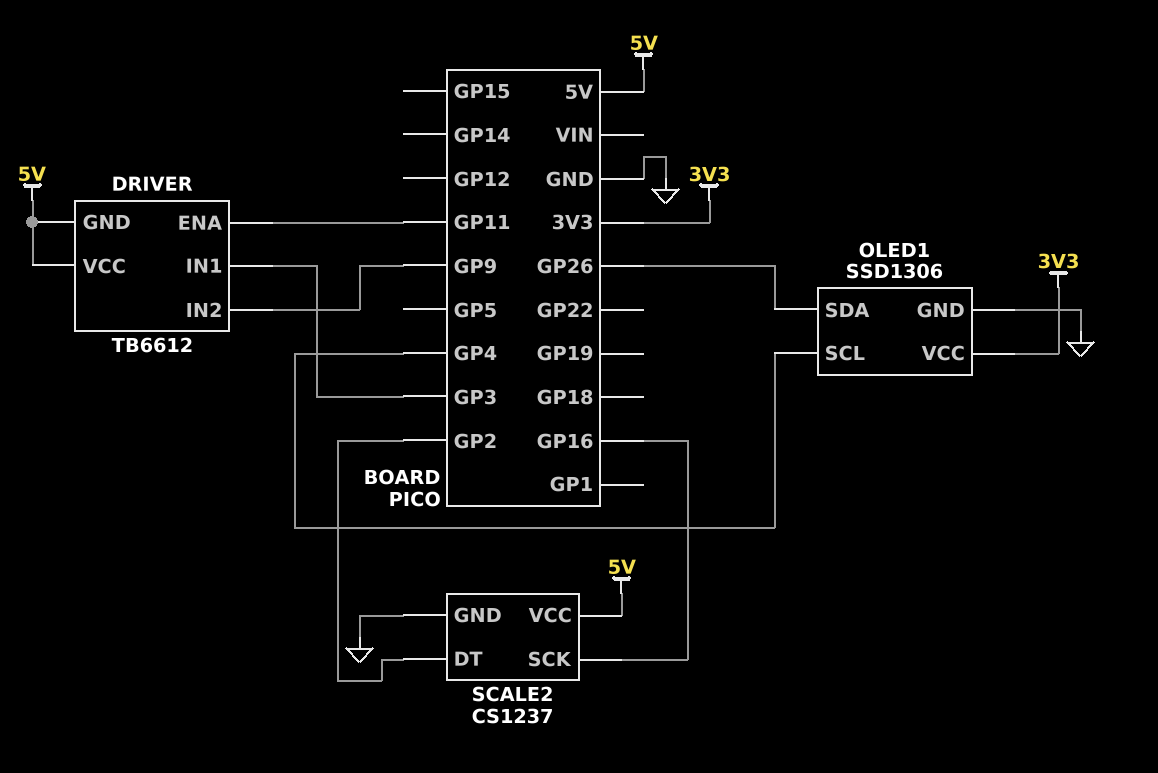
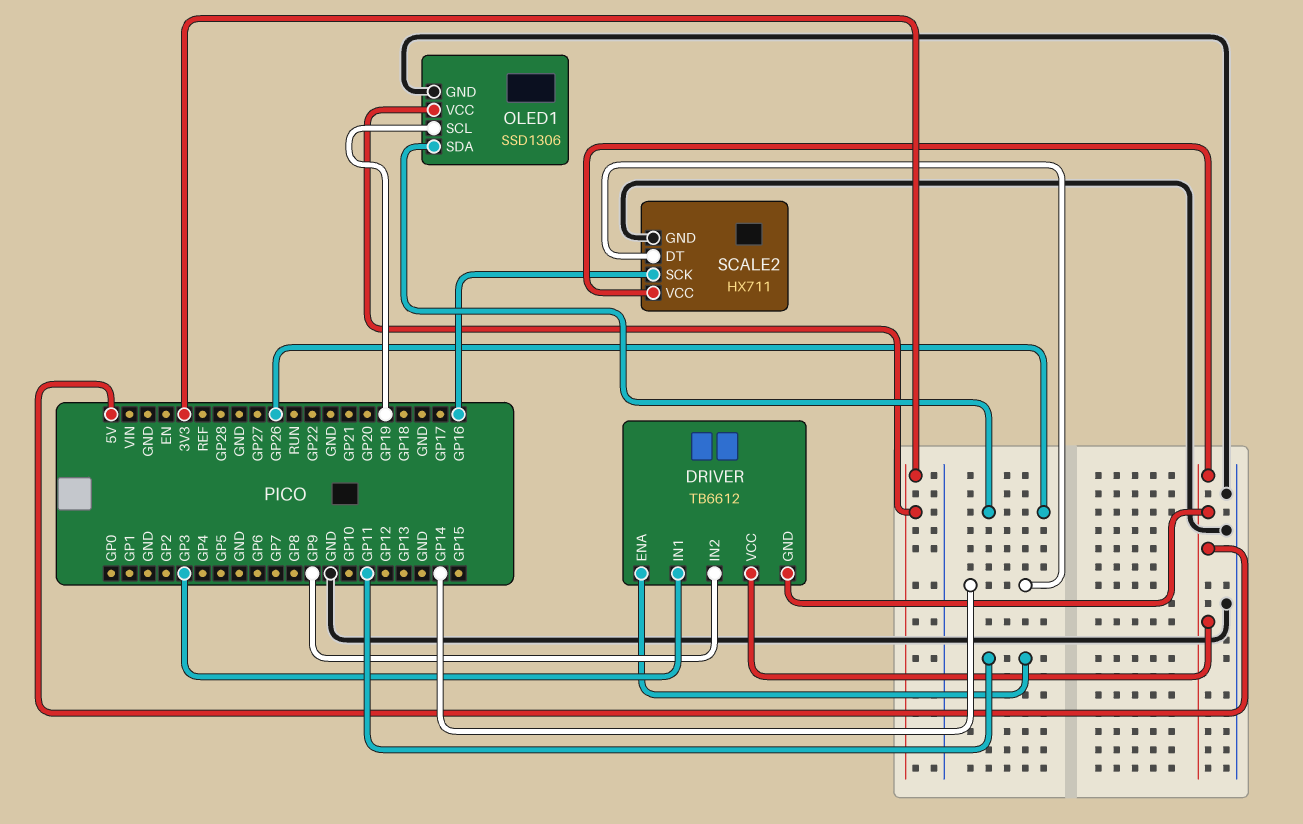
OLED1 pin SCL: GP4 -> GP19
SCALE2: CS1237 -> HX711
SCALE2 pin DT: GP2 -> GP14

